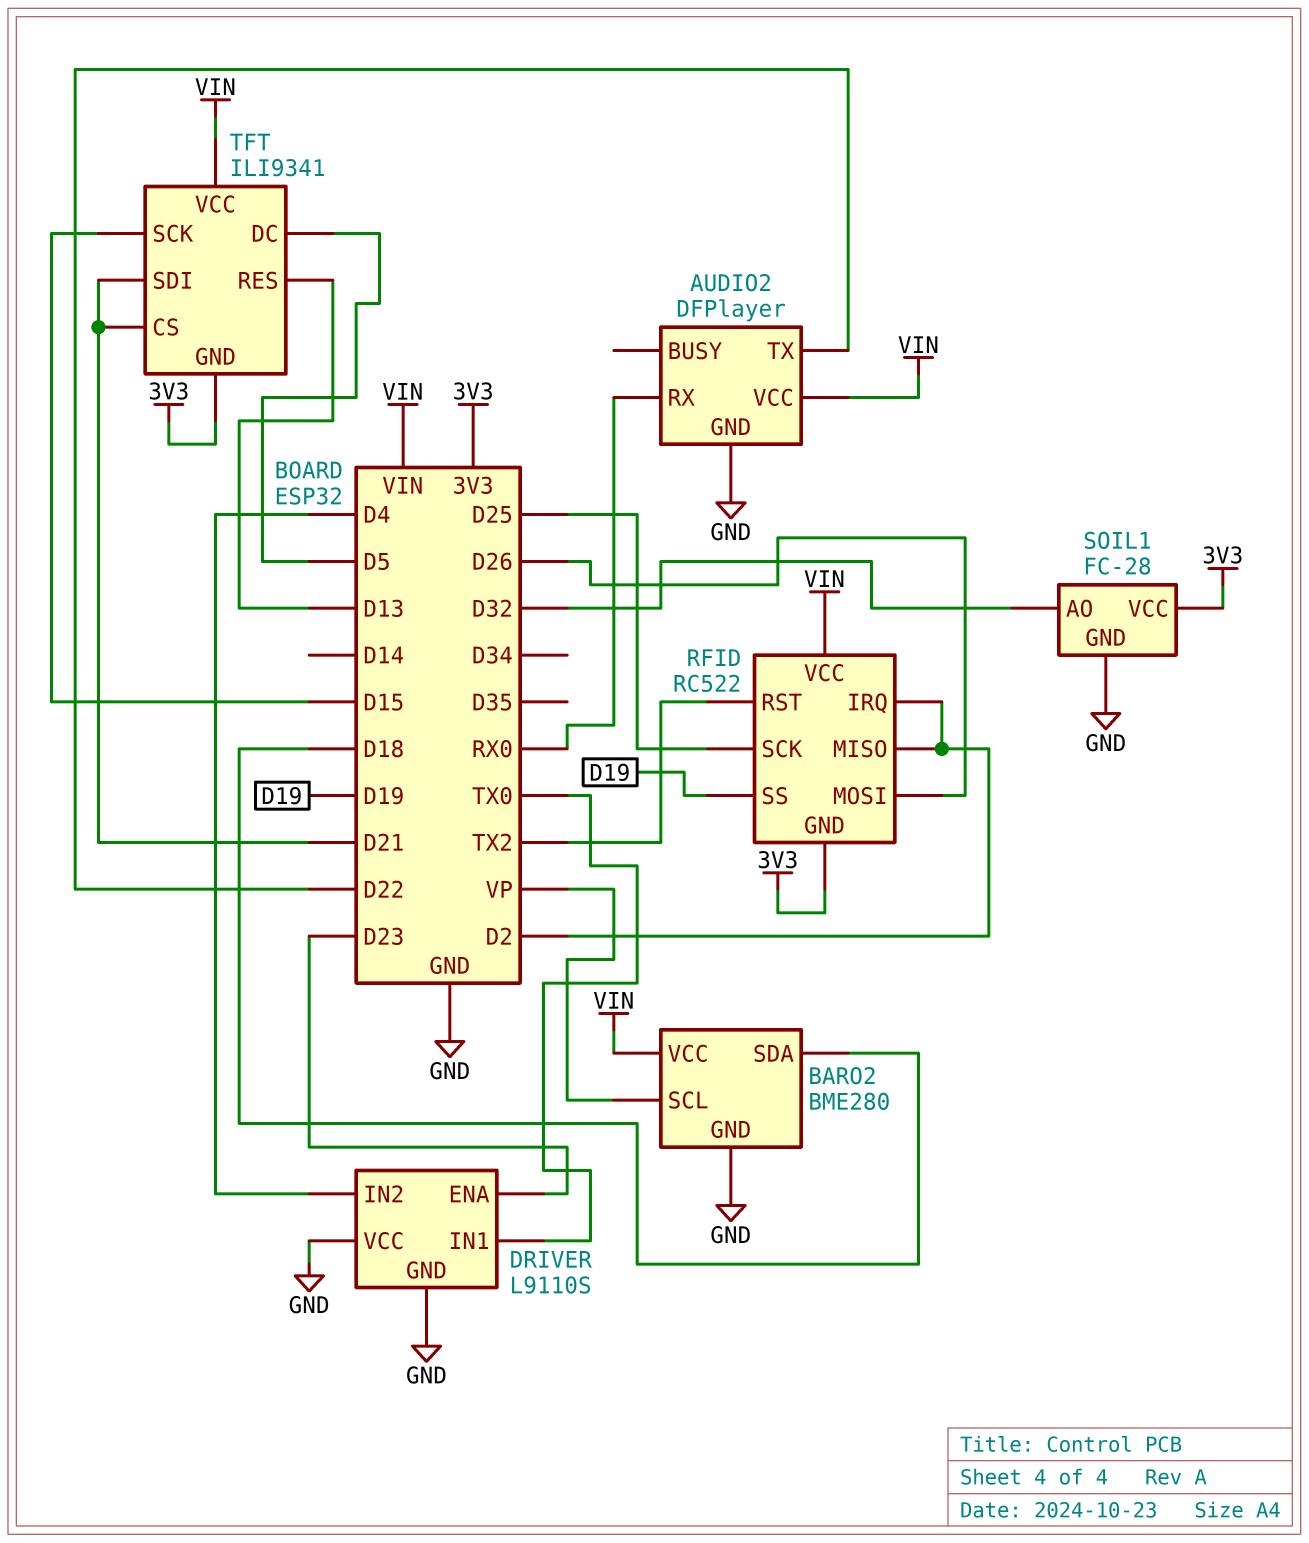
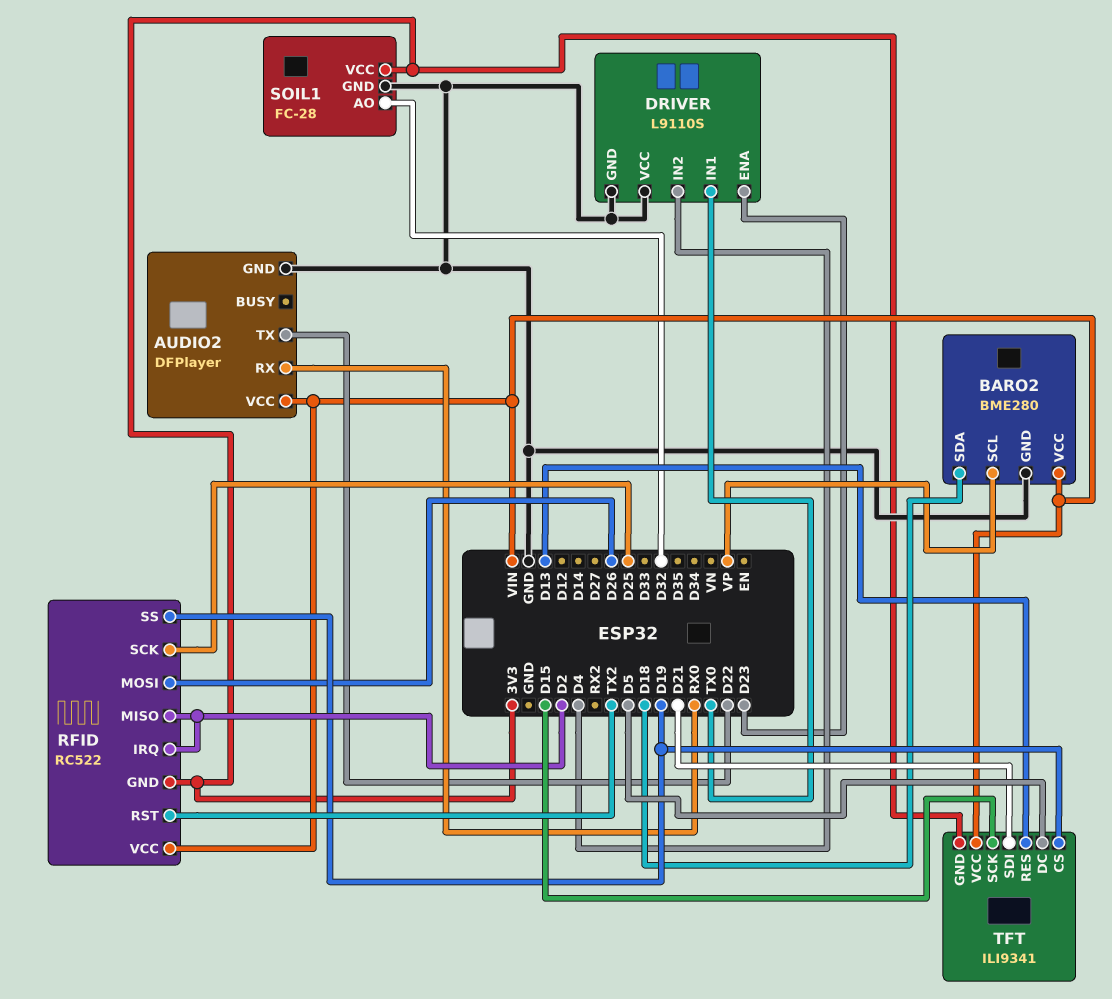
TFT pin CS: D21 -> D19

